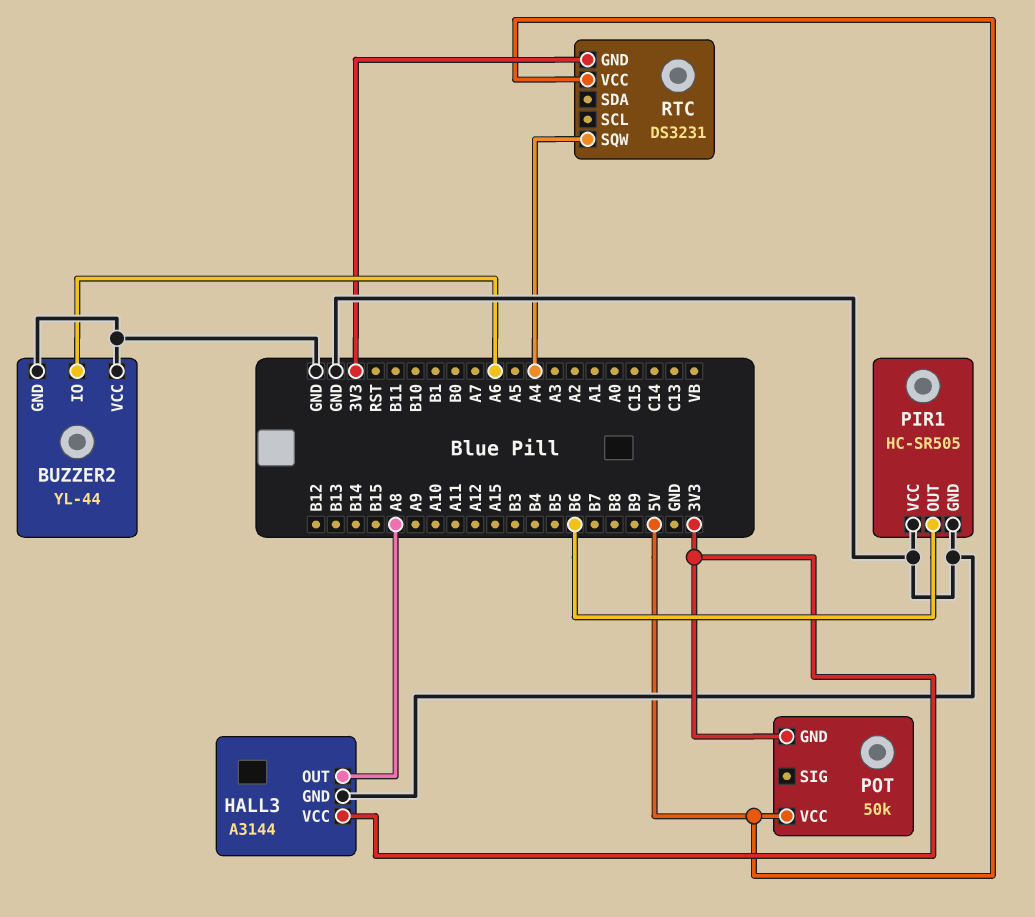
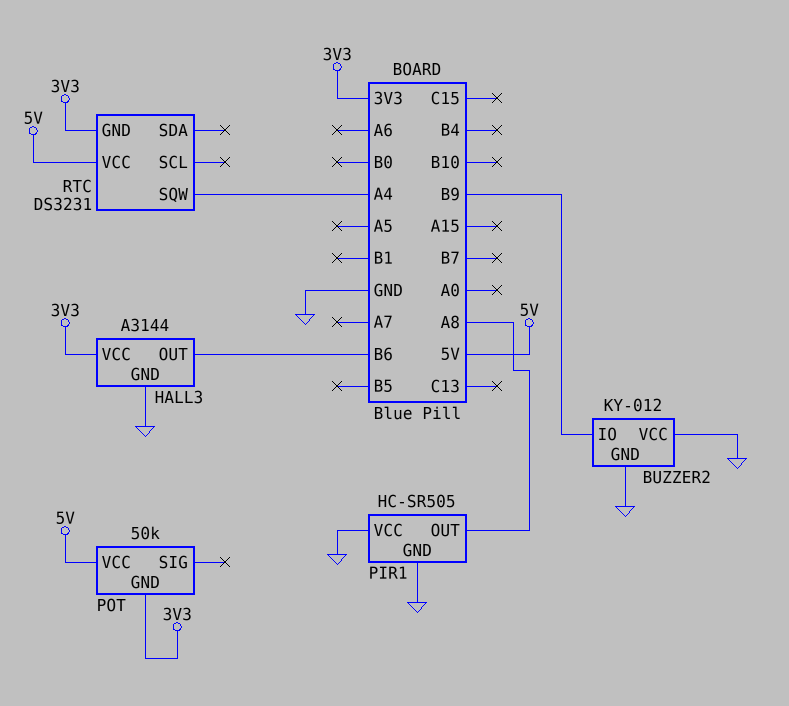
BUZZER2: YL-44 -> KY-012
BUZZER2 pin IO: A6 -> B9
HALL3 pin OUT: A8 -> B6
PIR1 pin OUT: B6 -> A8

